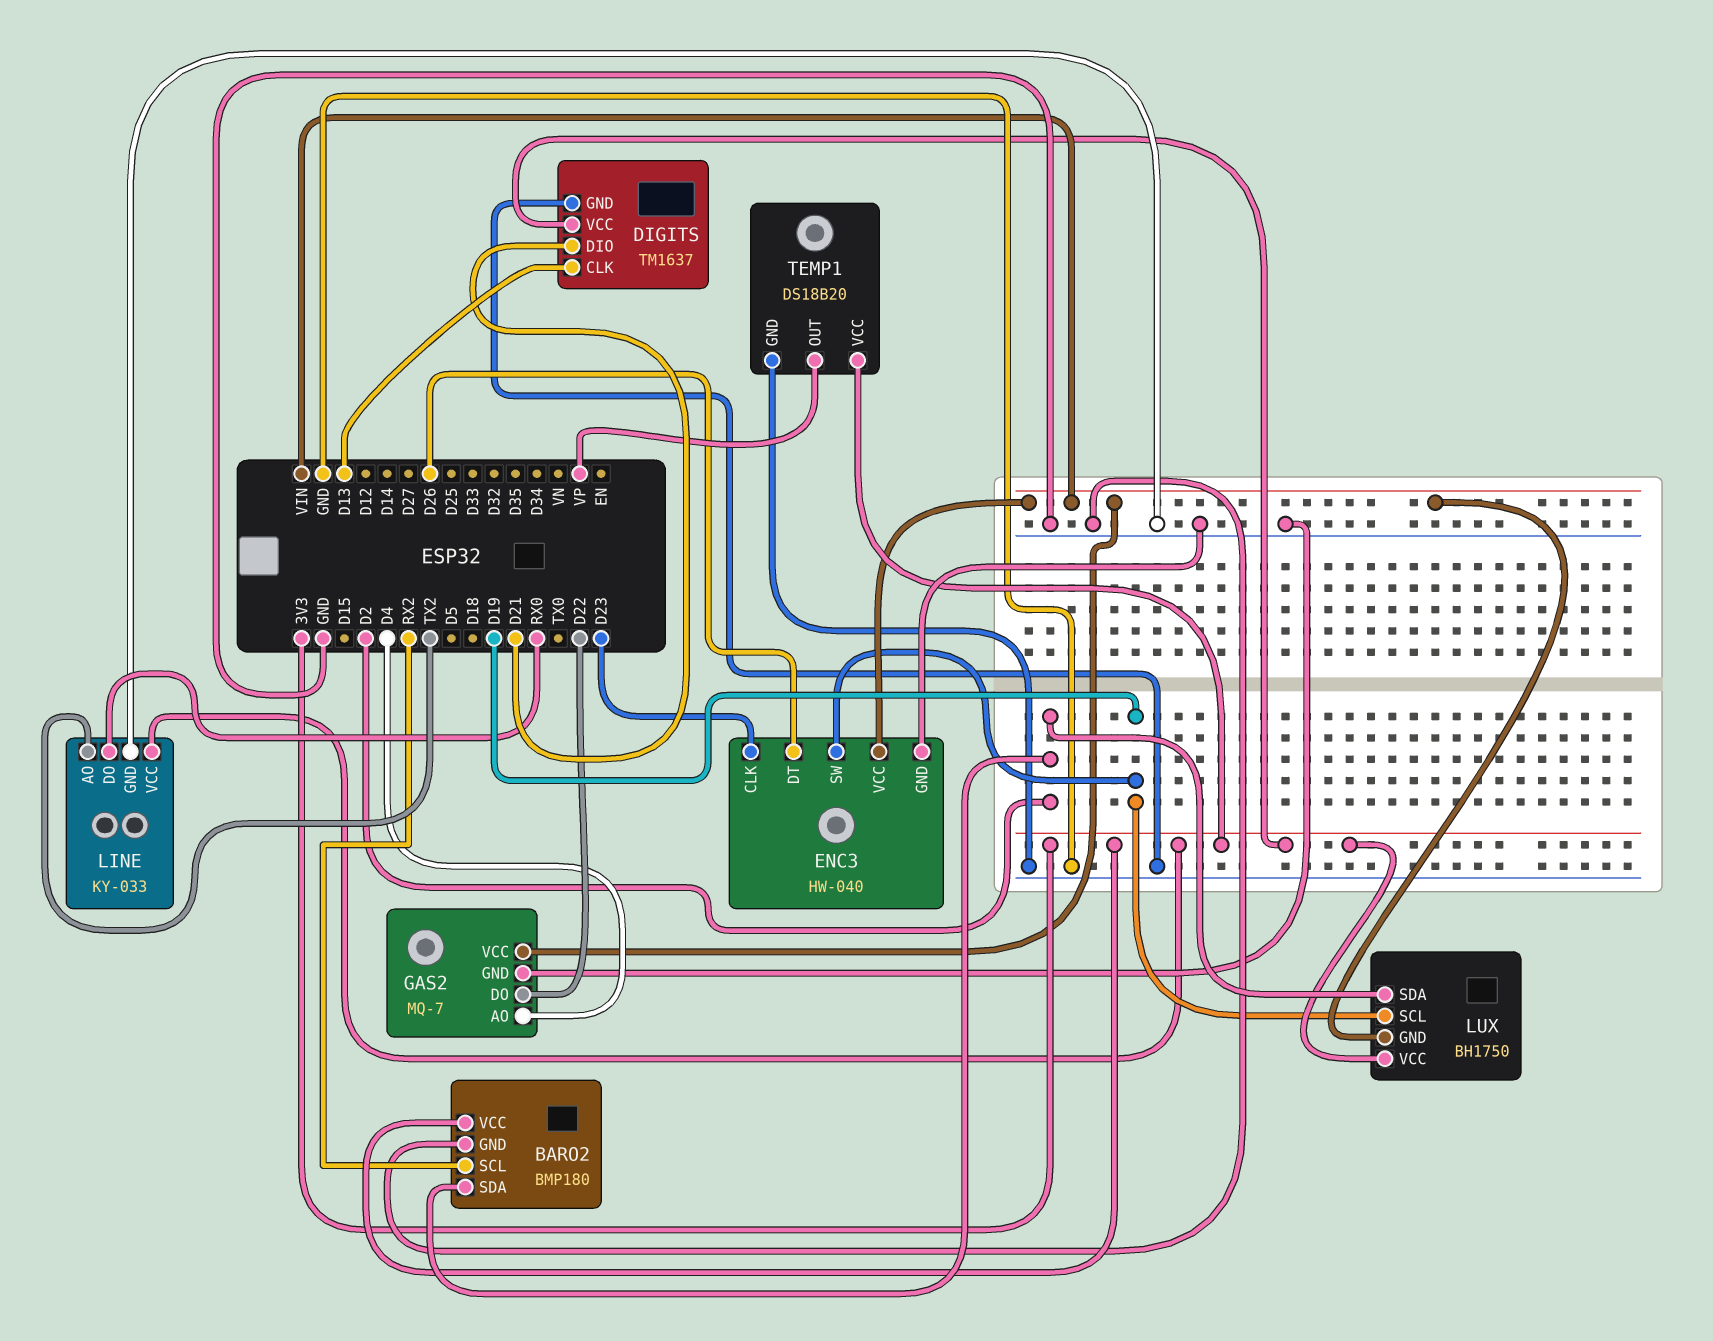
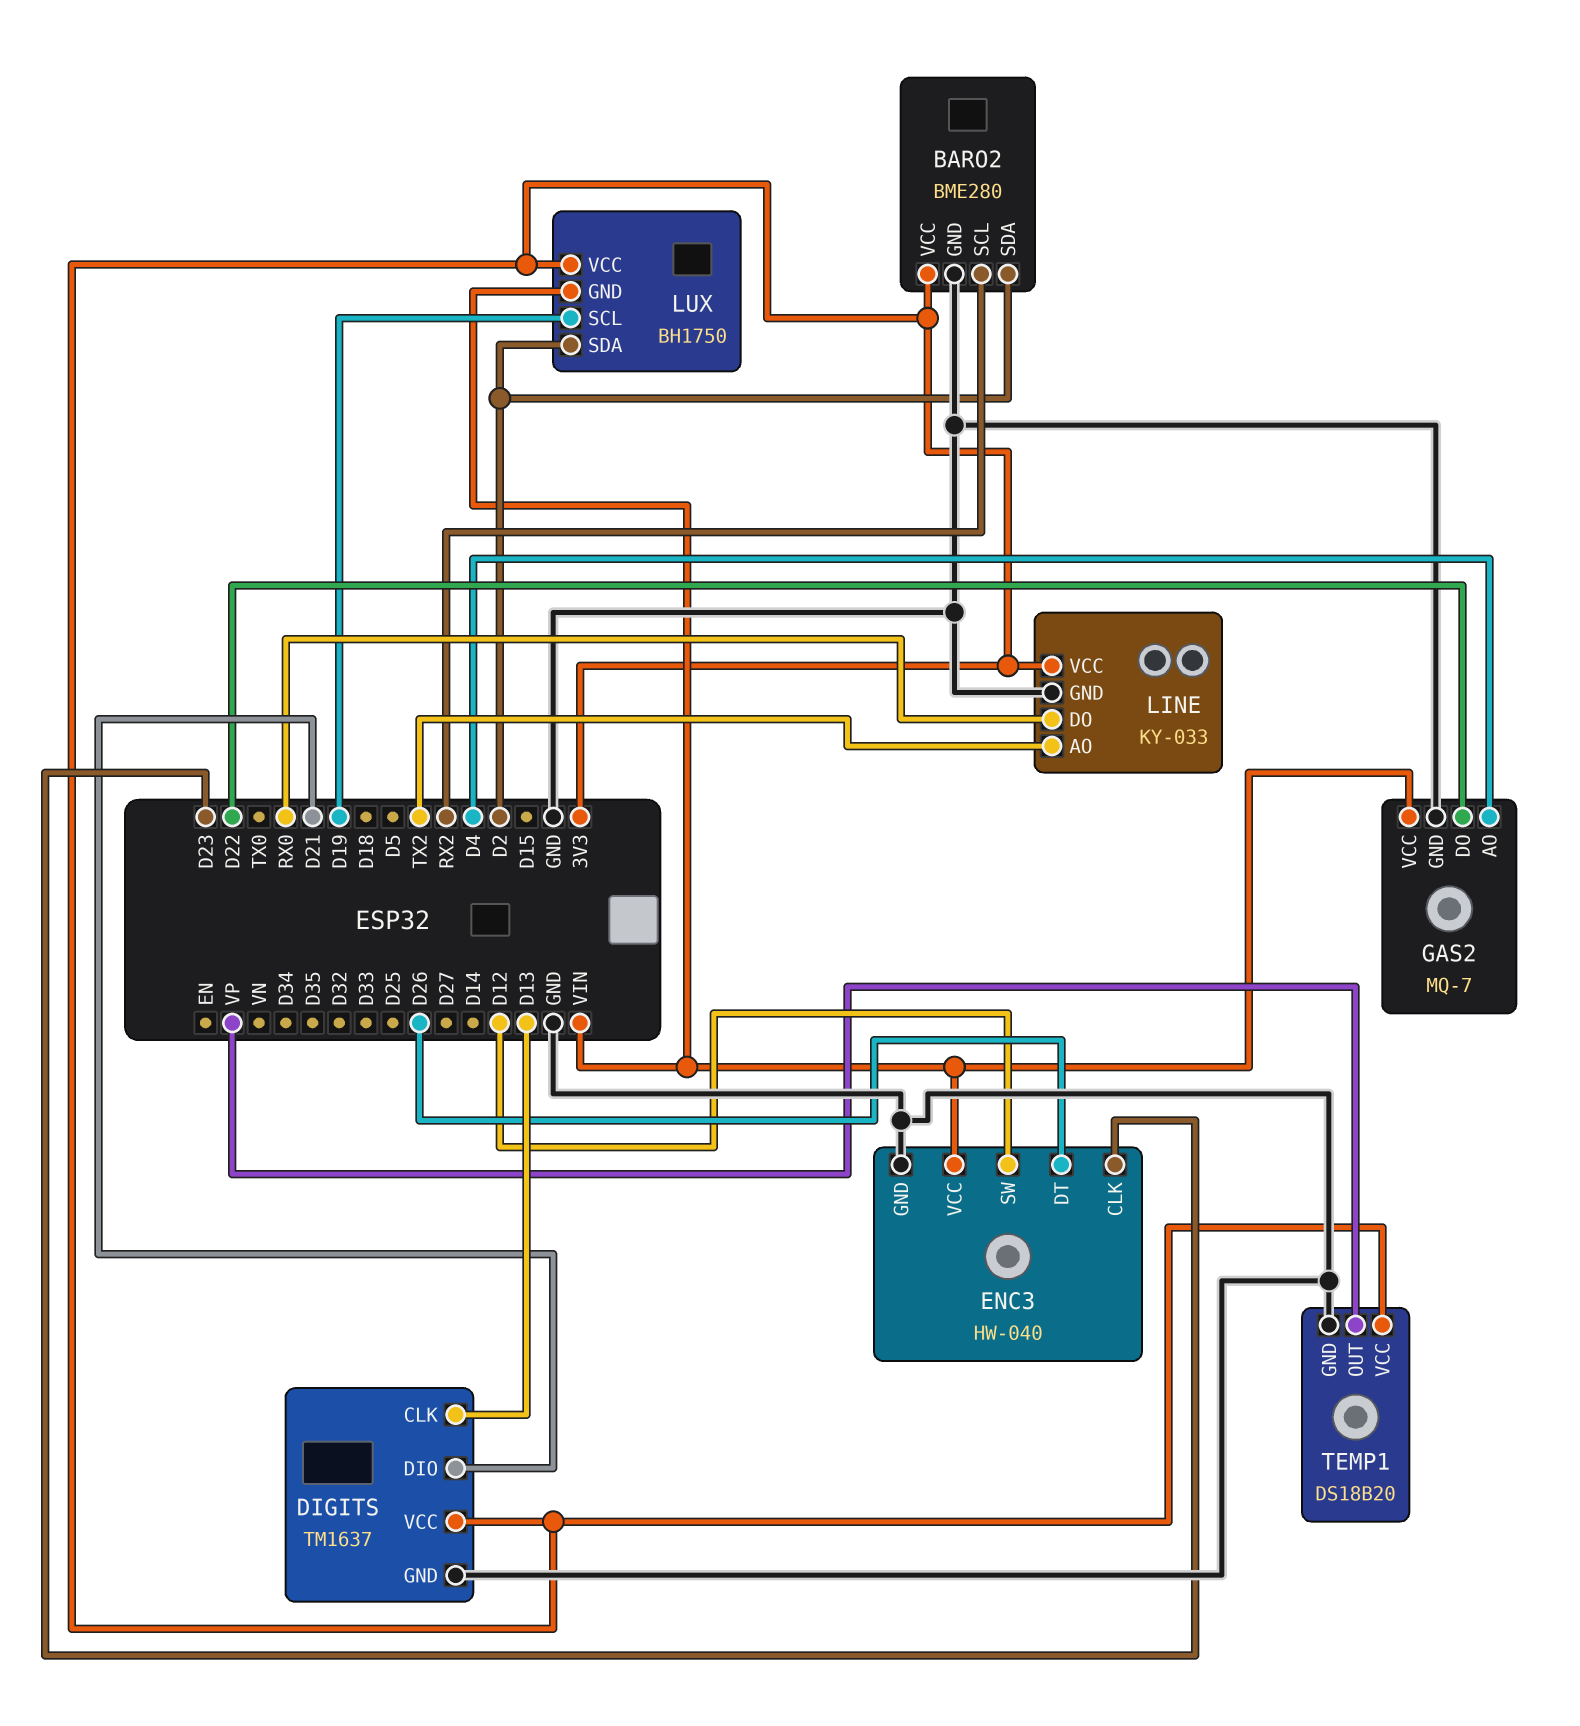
BARO2: BMP180 -> BME280
ENC3 pin SW: D19 -> D12

